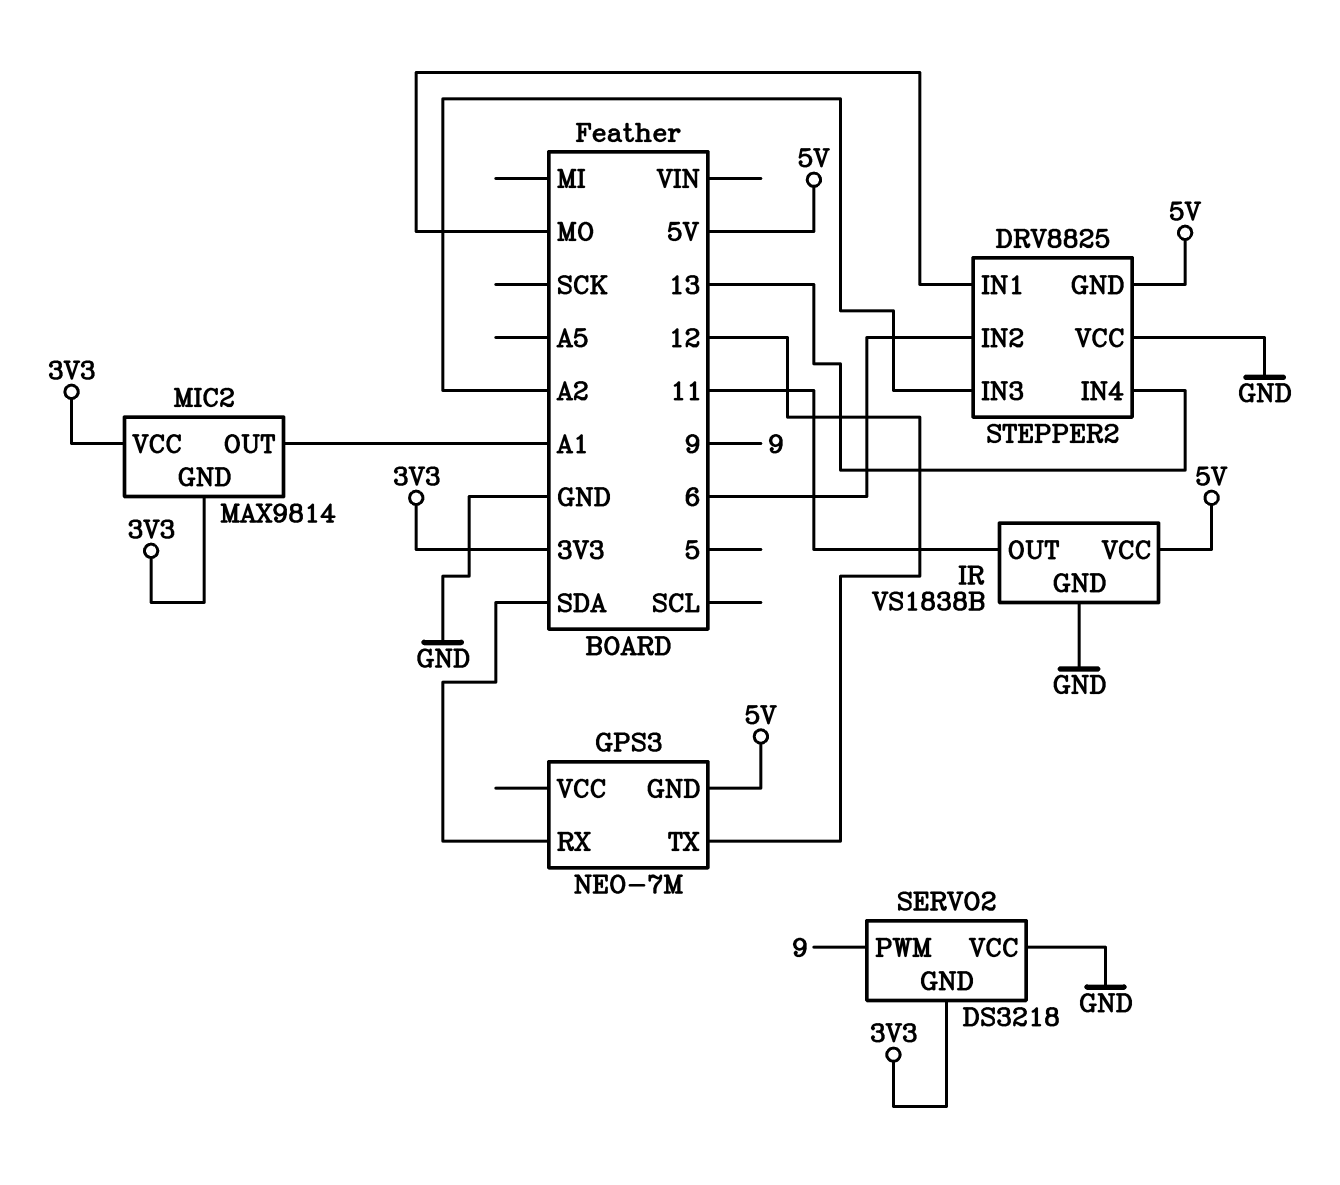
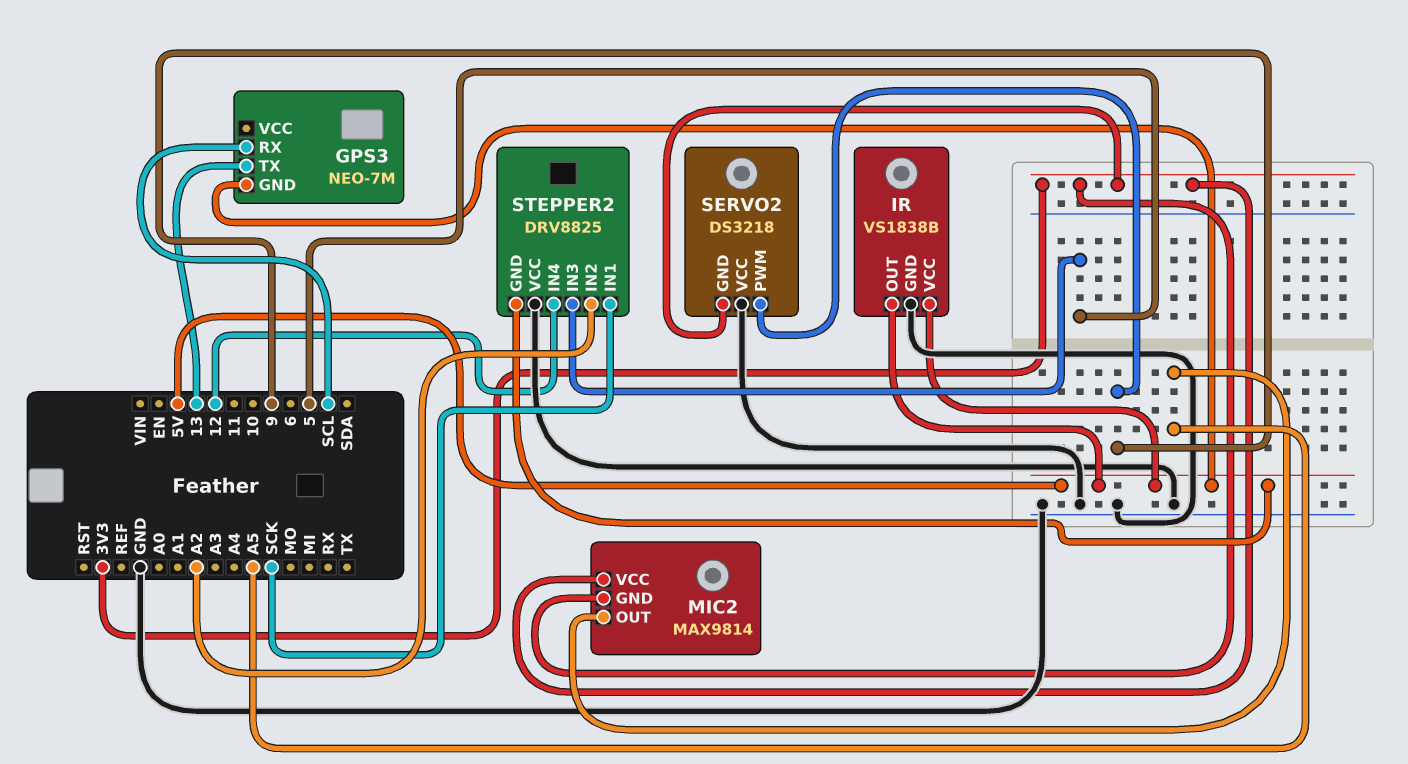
GPS3 pin RX: SDA -> SCL
GPS3 pin TX: 12 -> 13
IR pin OUT: 11 -> 5V
MIC2 pin OUT: A1 -> A5
STEPPER2 pin IN1: MO -> SCK
STEPPER2 pin IN2: 6 -> A2
STEPPER2 pin IN3: A2 -> 5
STEPPER2 pin IN4: 13 -> 12

